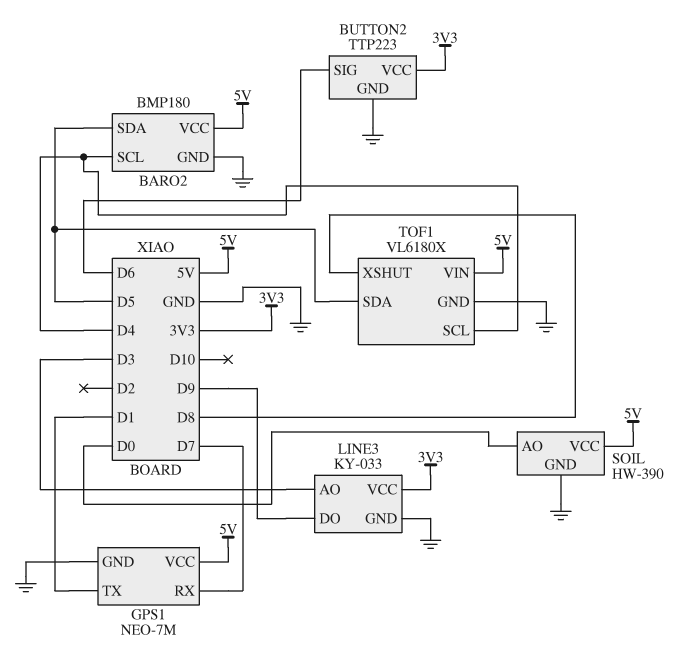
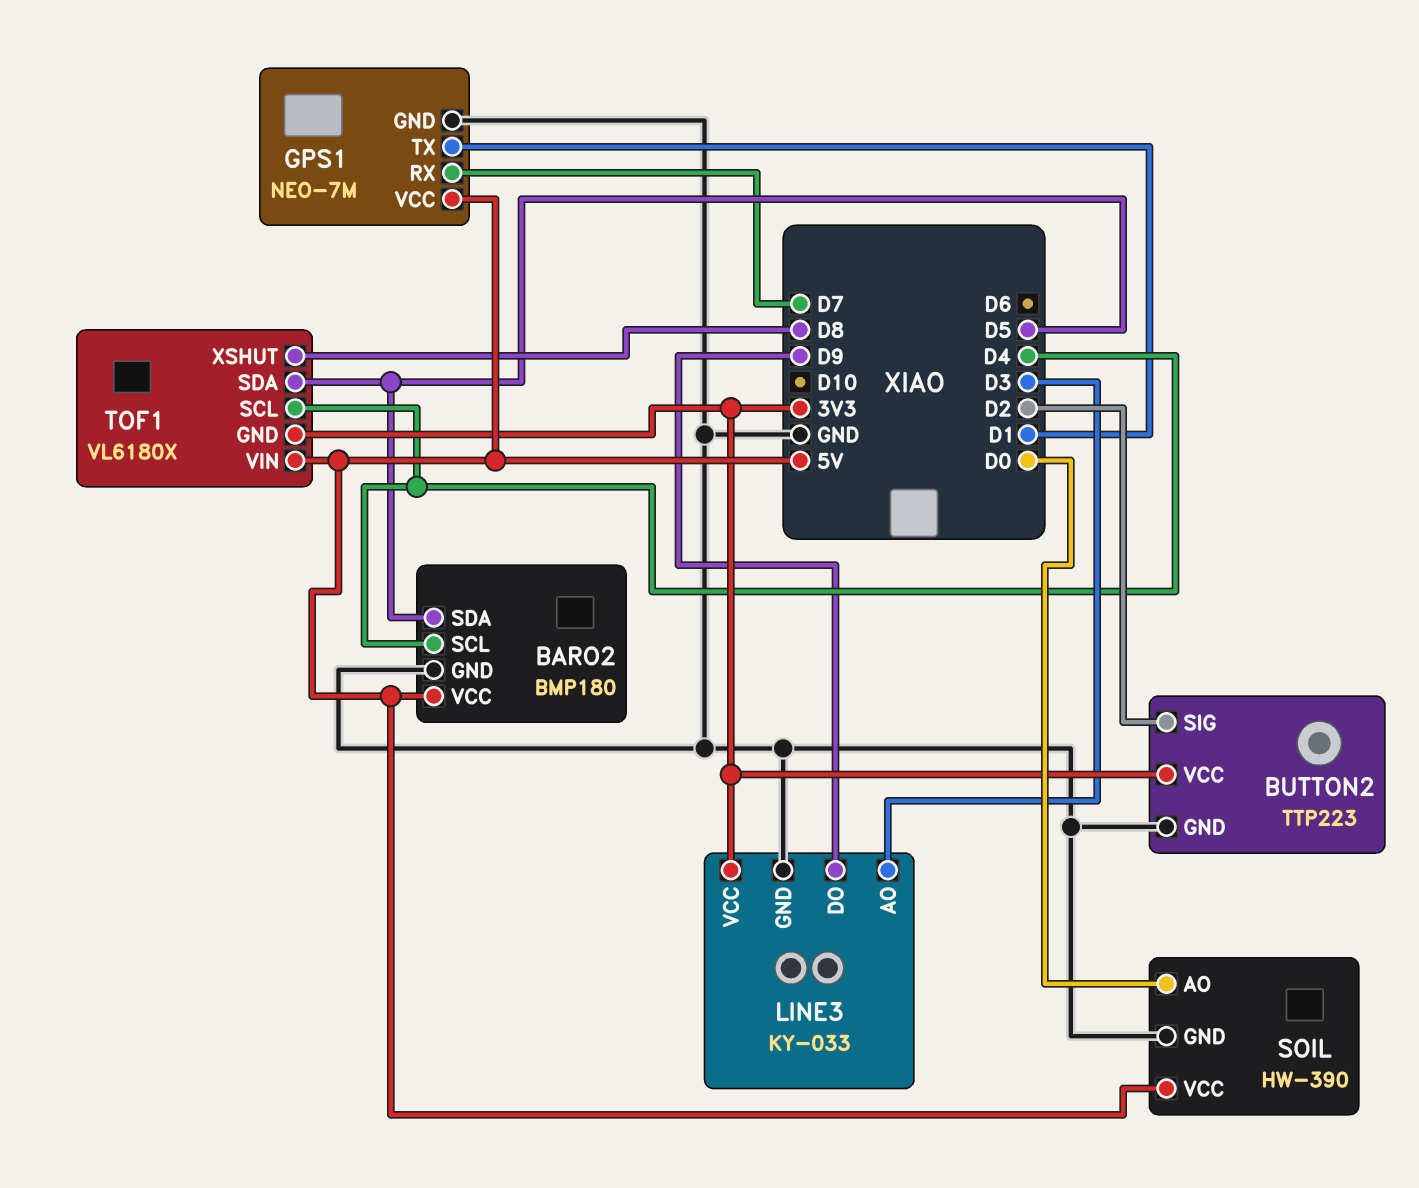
BUTTON2 pin SIG: D6 -> D2
TOF1 pin GND: GND -> 3V3

